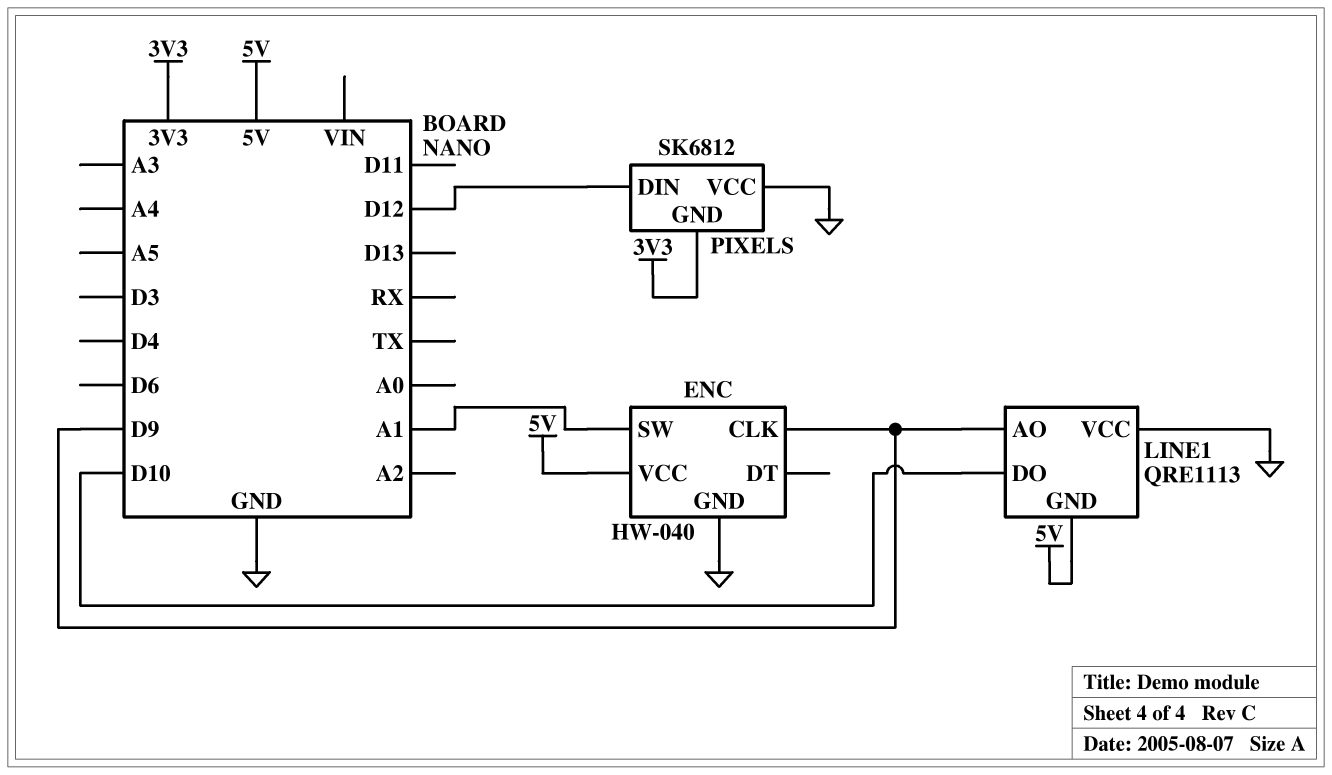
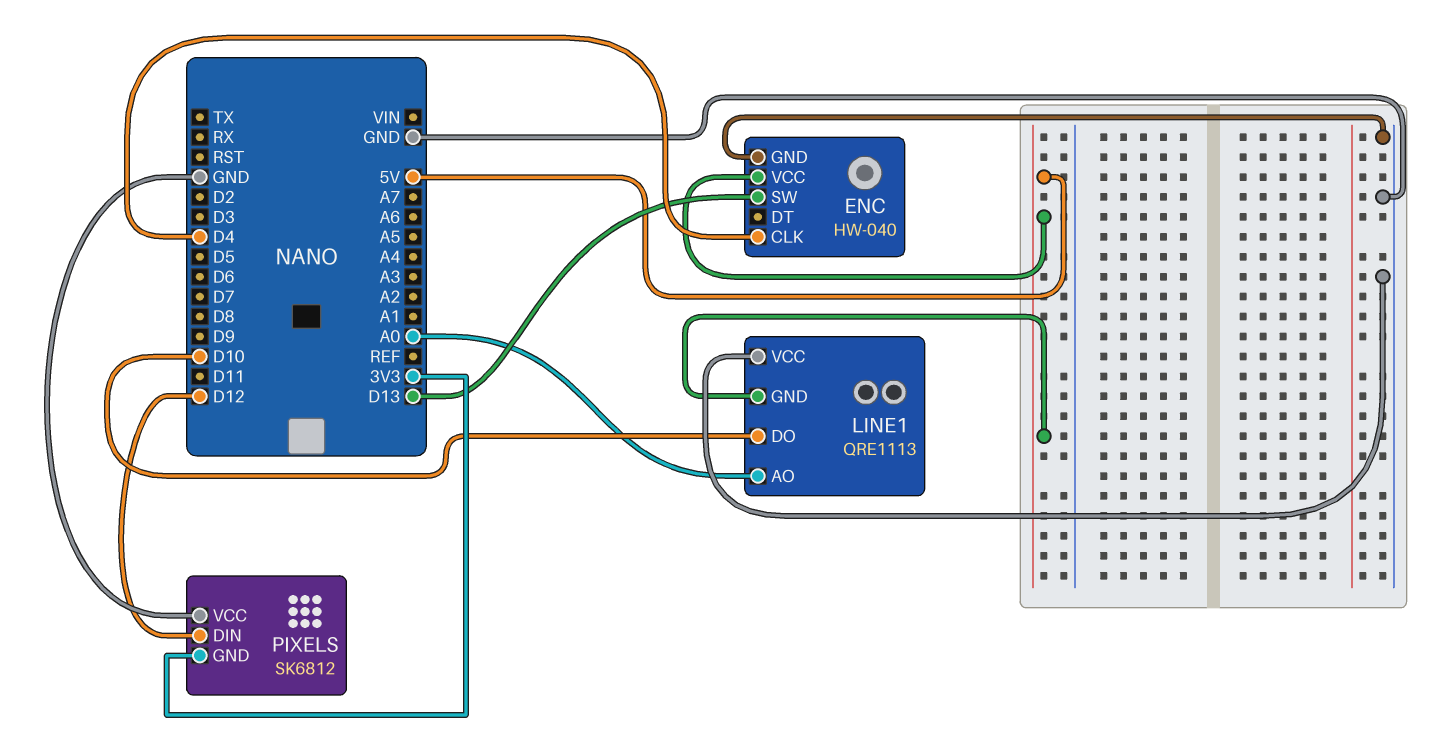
ENC pin CLK: D9 -> D4
ENC pin SW: A1 -> D13
LINE1 pin AO: D9 -> A0

